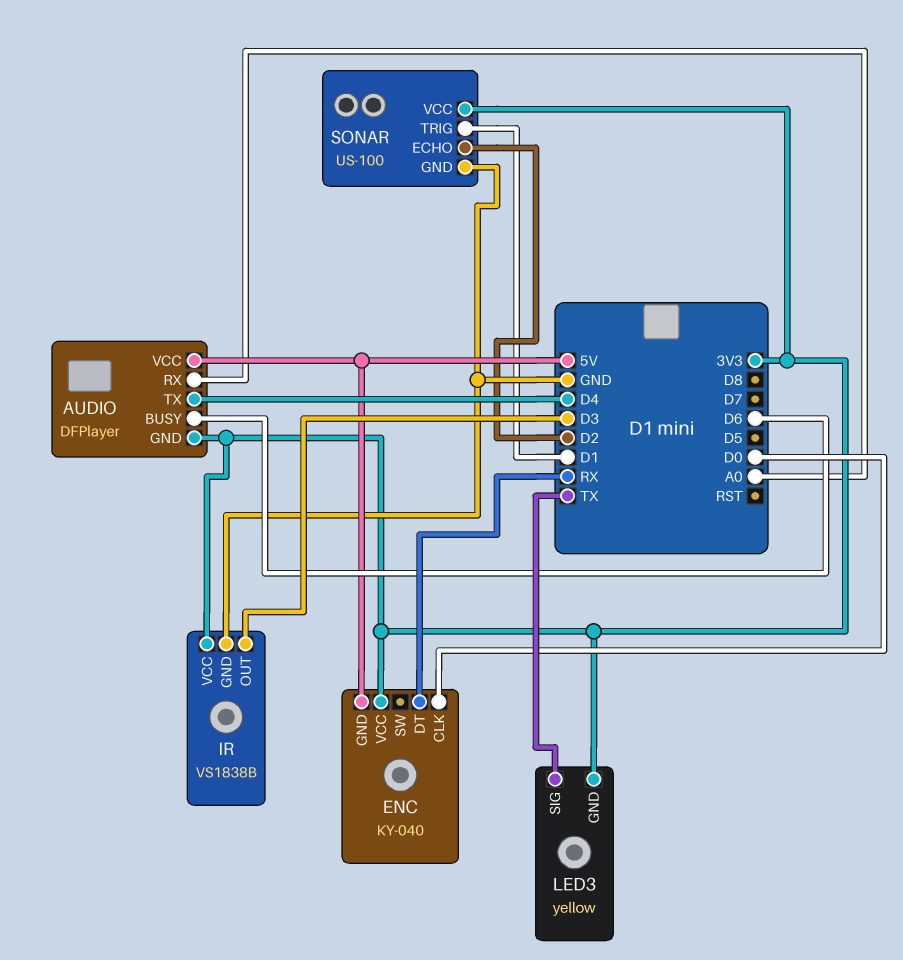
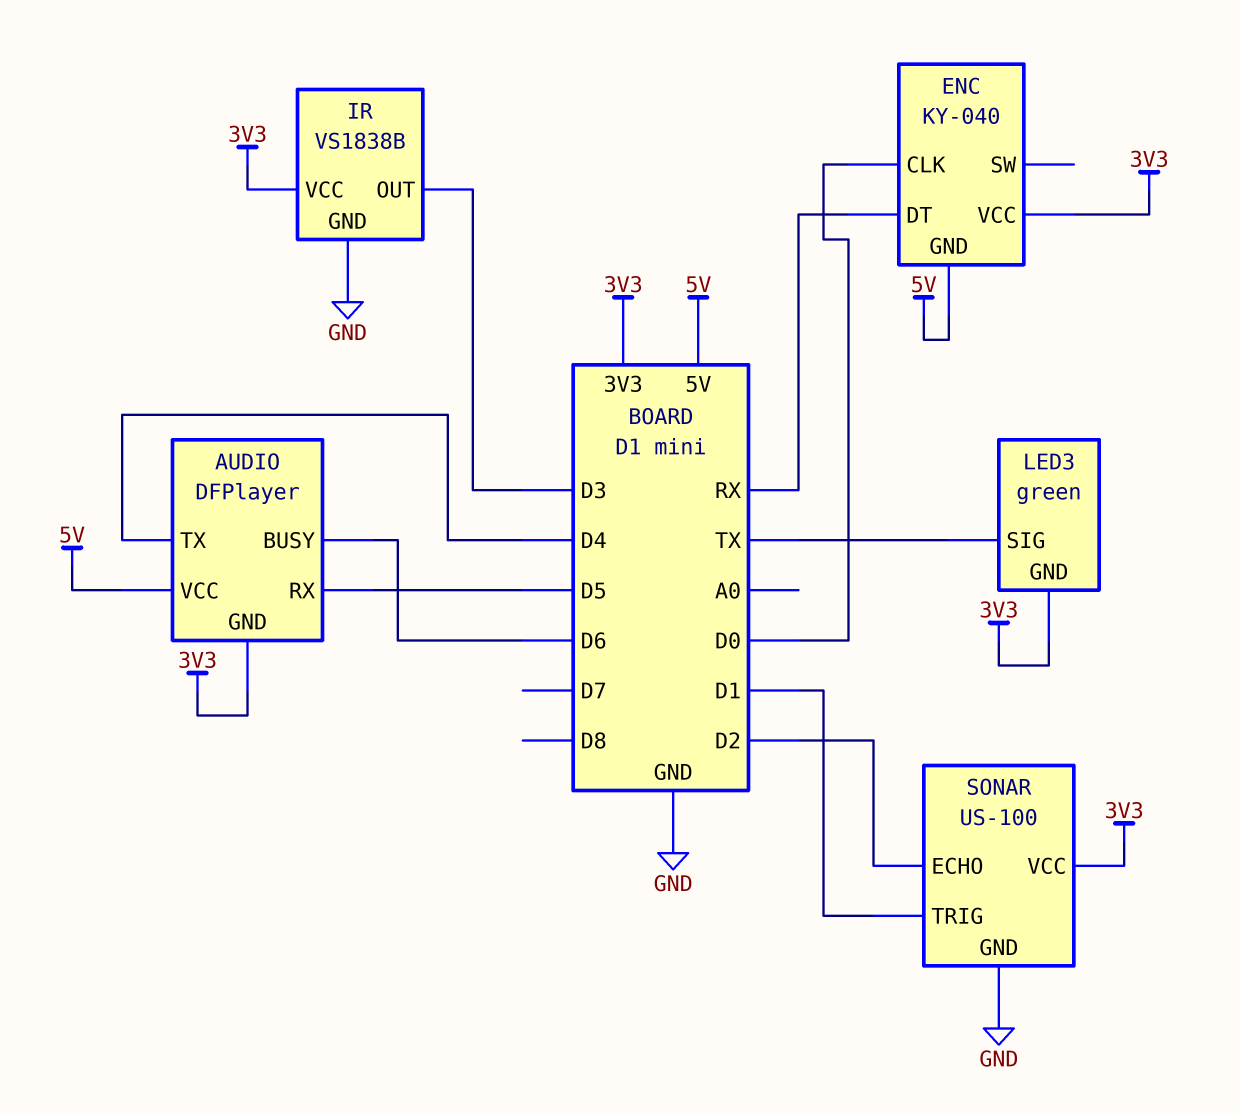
AUDIO pin RX: A0 -> D5
LED3: yellow -> green

